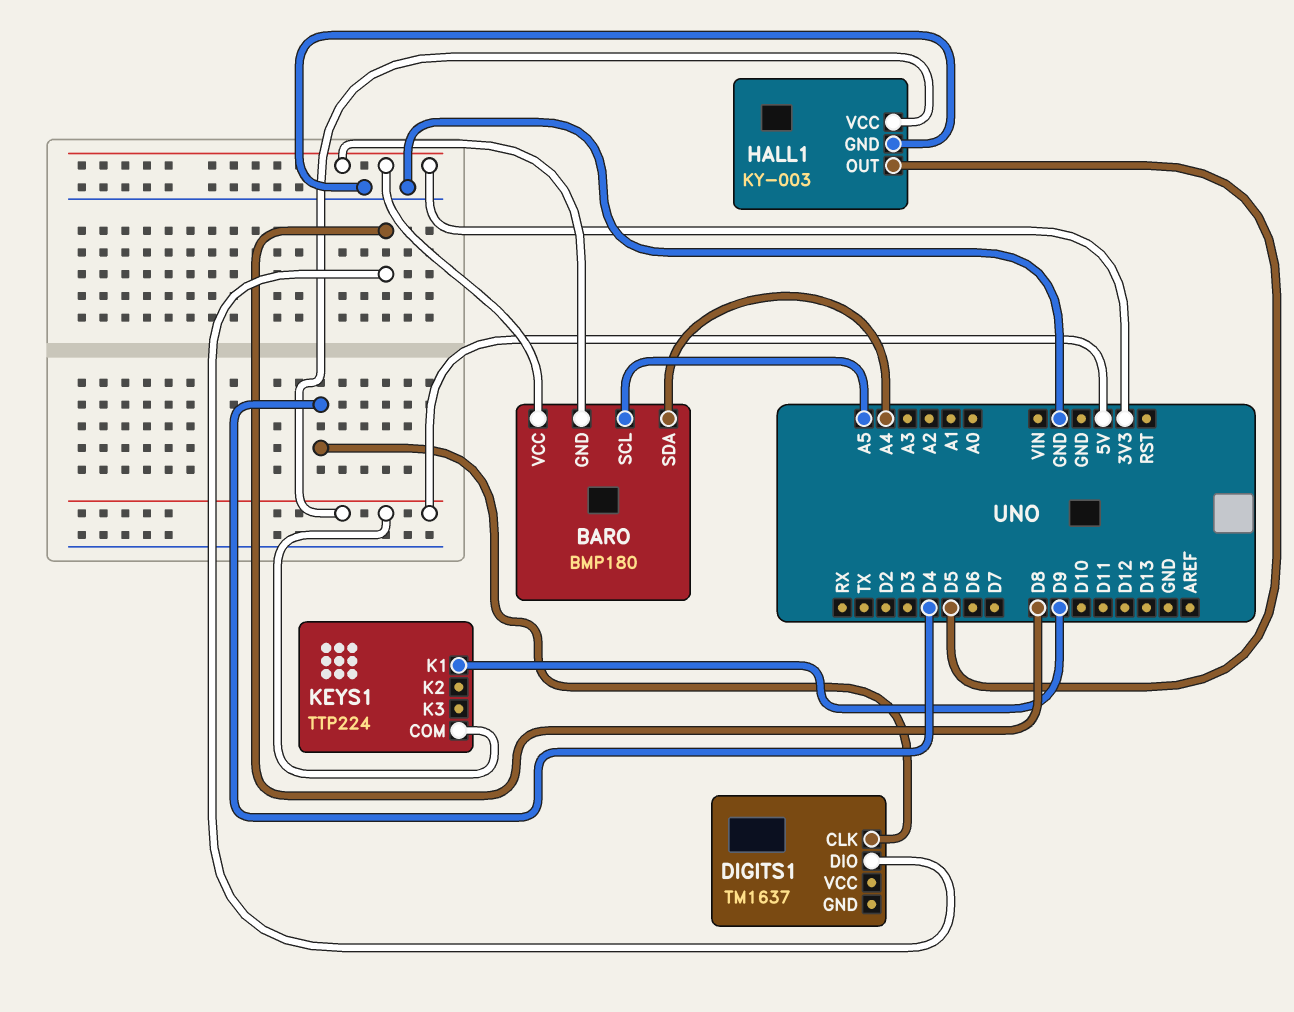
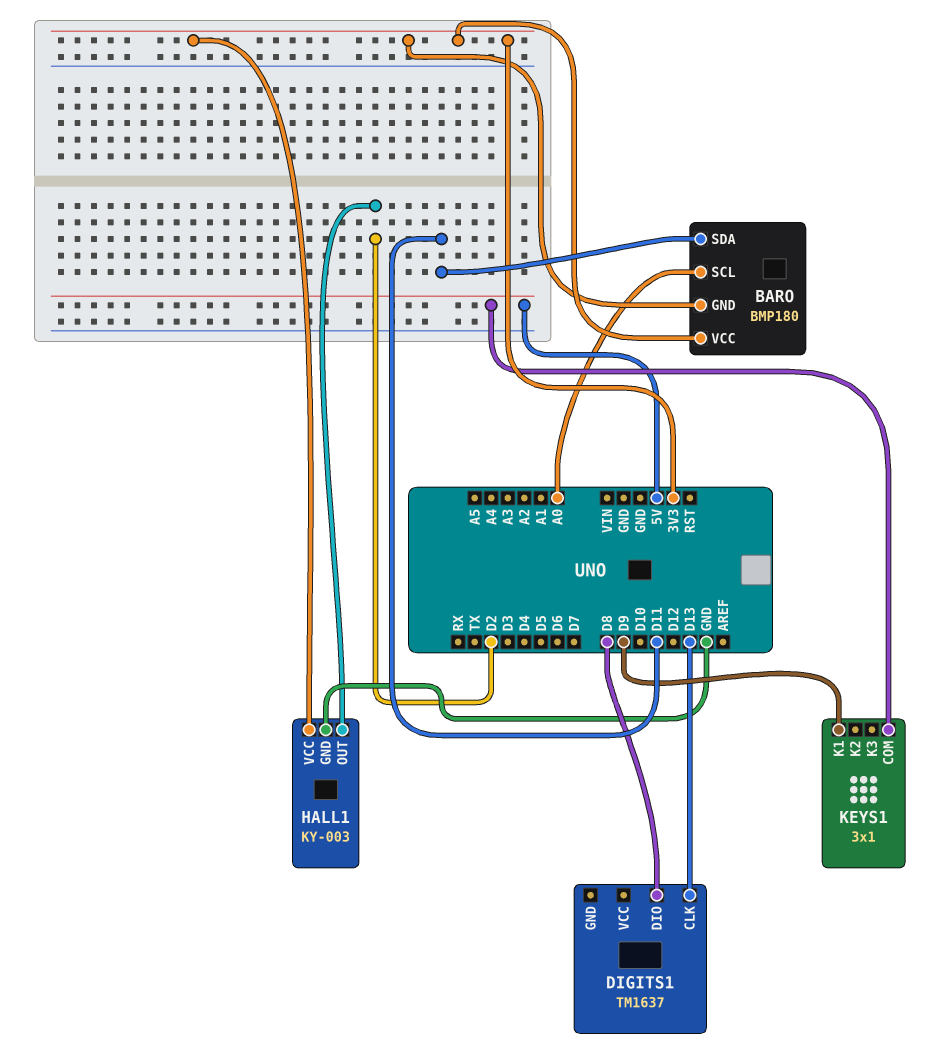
BARO pin SCL: A5 -> A0
BARO pin SDA: A4 -> D11
DIGITS1 pin CLK: D4 -> D13
HALL1 pin OUT: D5 -> D2
HALL1 pin VCC: 5V -> 3V3
KEYS1: TTP224 -> 3x1

